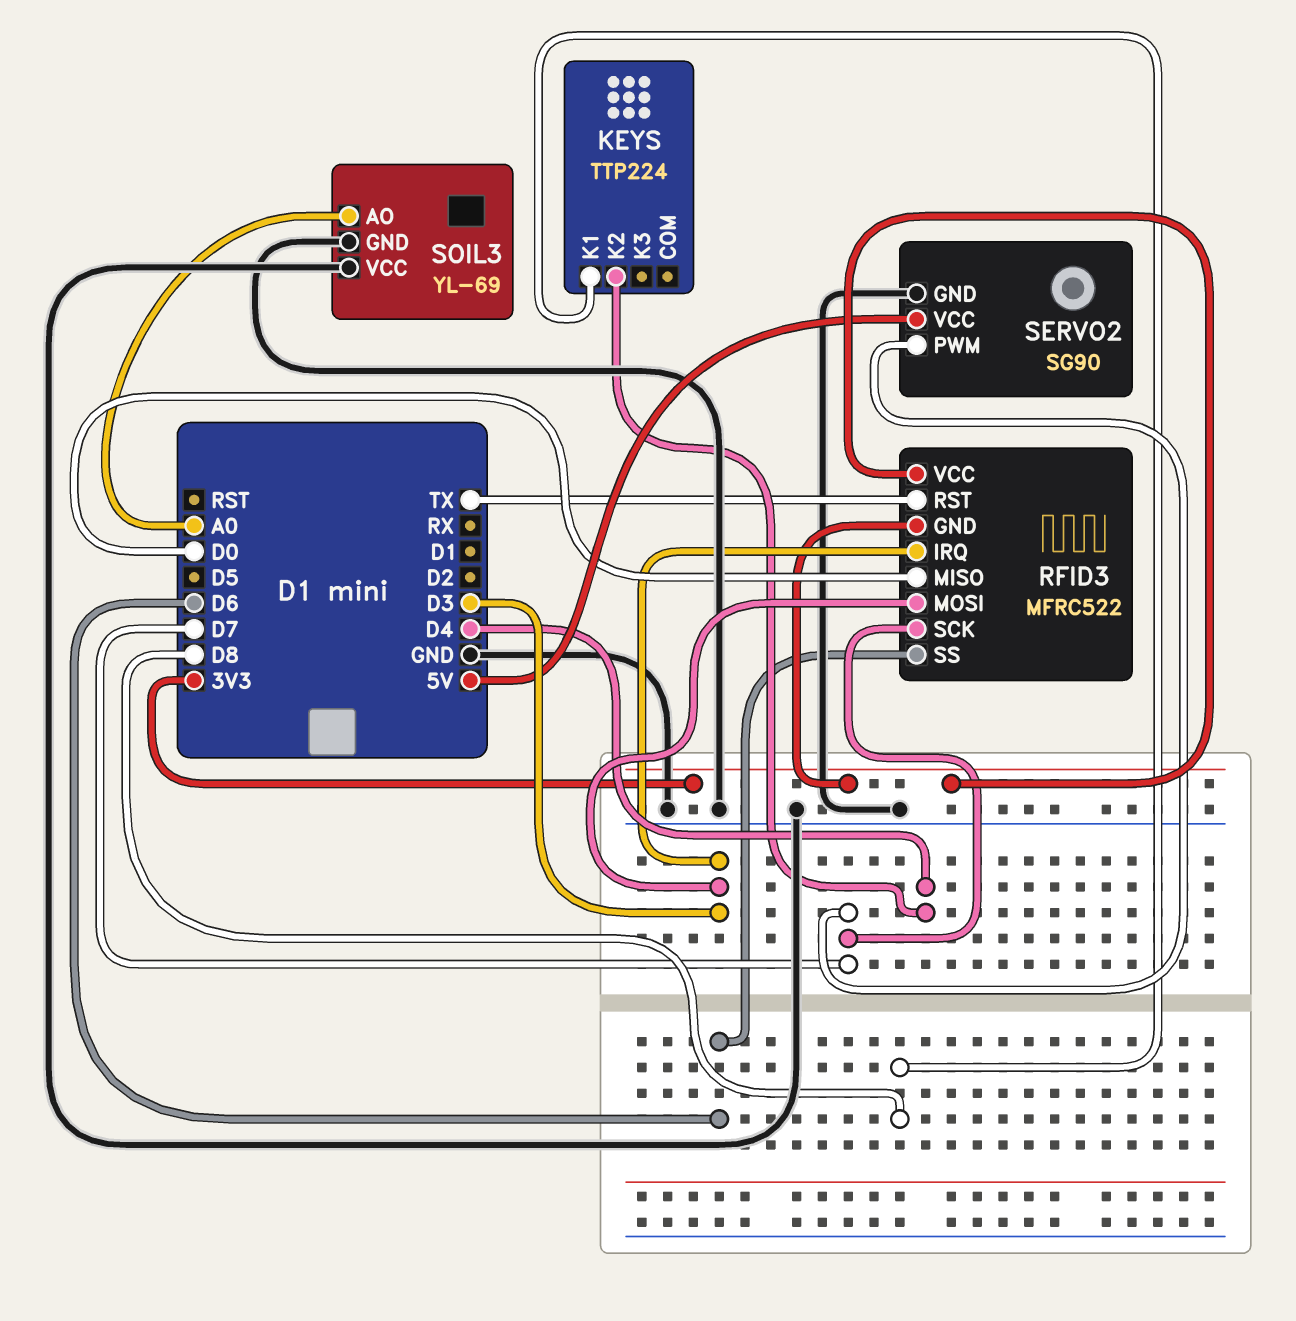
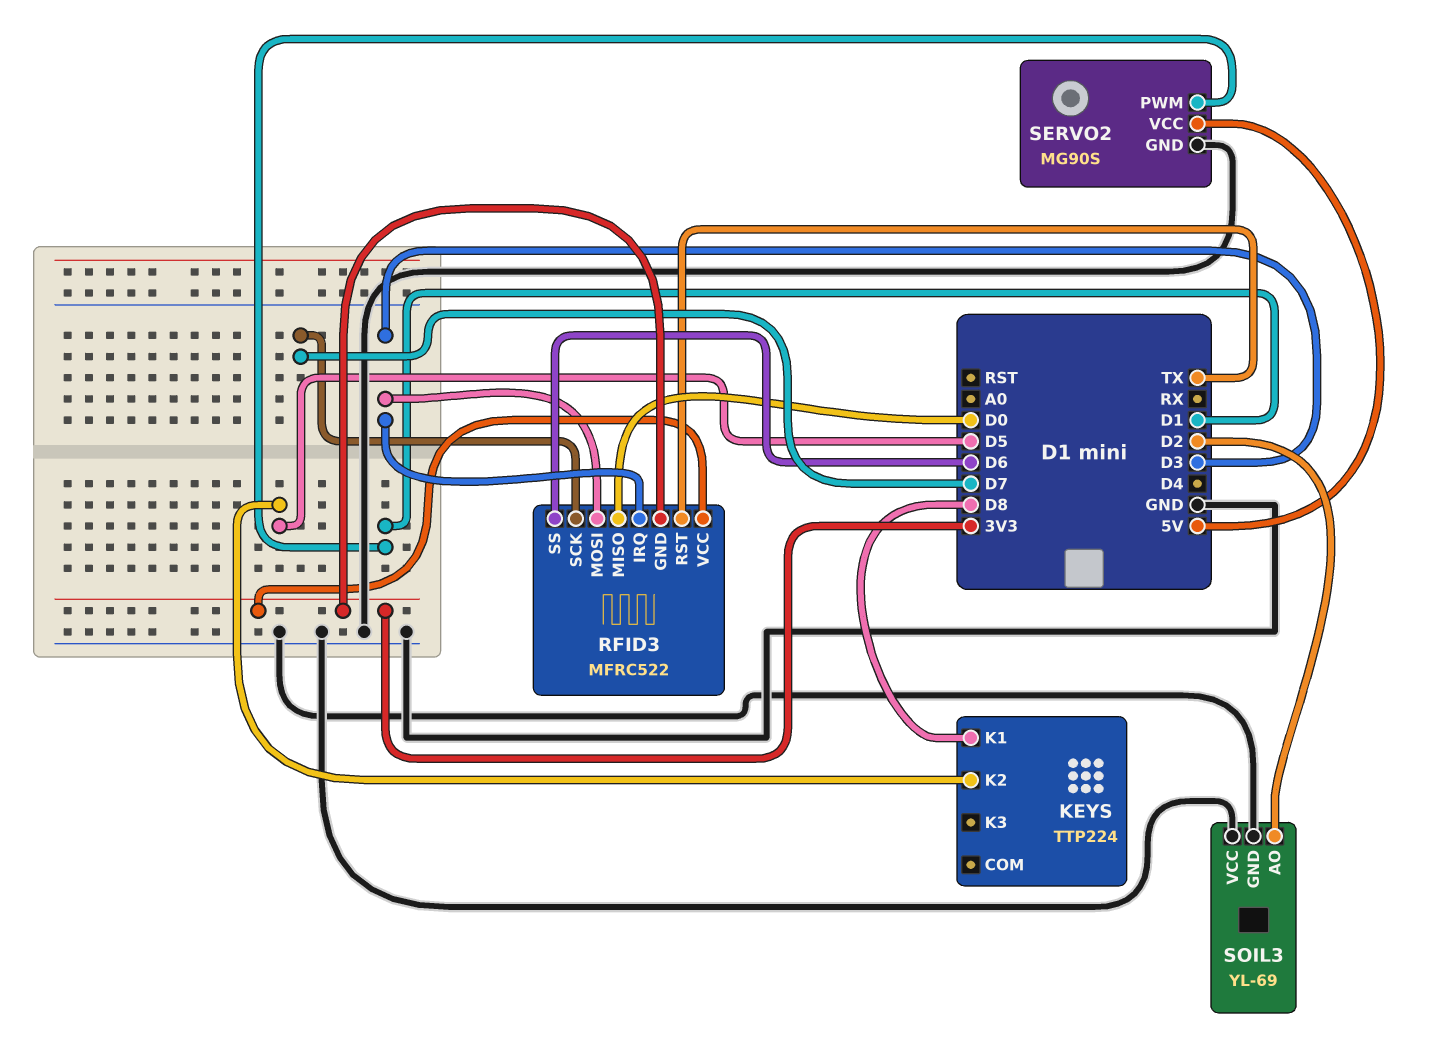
KEYS pin K2: D4 -> D5
SERVO2: SG90 -> MG90S
SERVO2 pin PWM: D7 -> D1
SOIL3 pin AO: A0 -> D2

